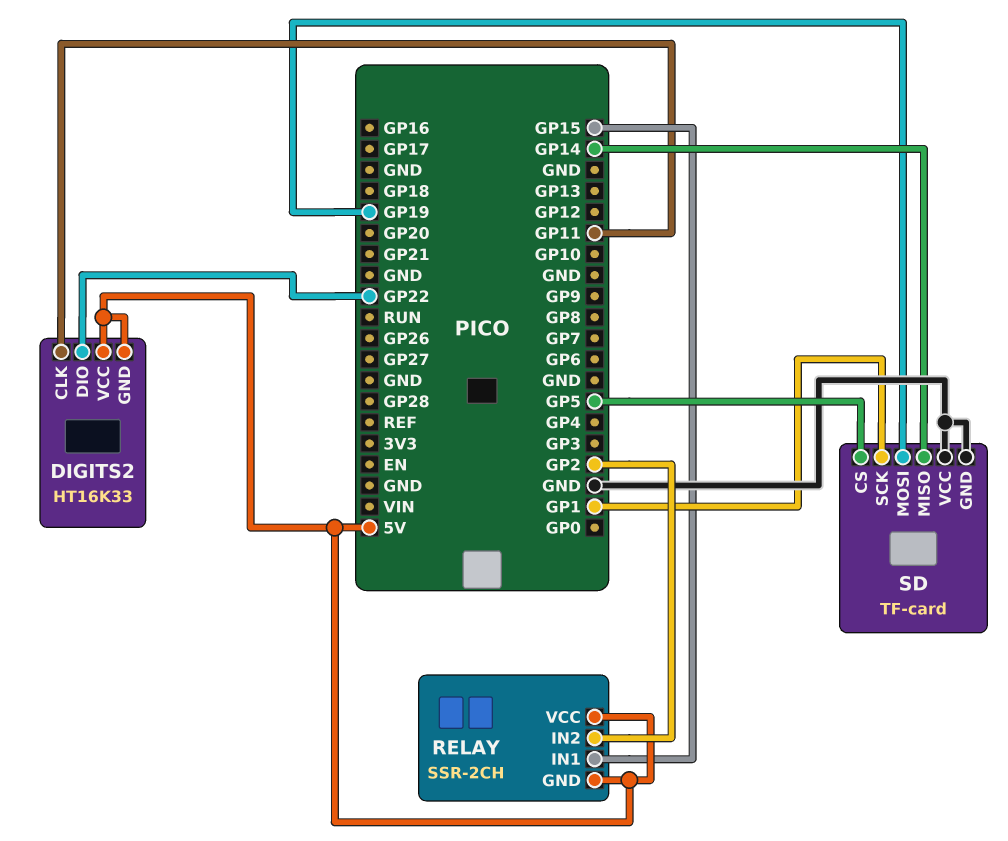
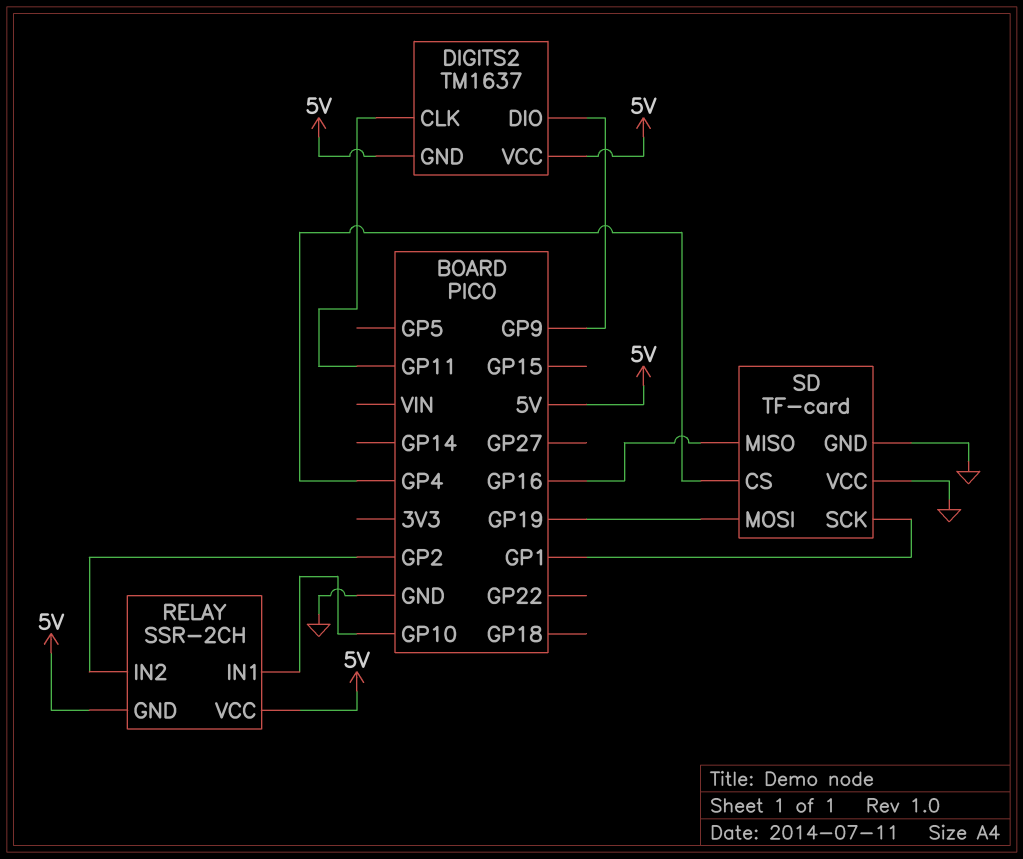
DIGITS2: HT16K33 -> TM1637
DIGITS2 pin DIO: GP22 -> GP9
RELAY pin IN1: GP15 -> GP10
SD pin CS: GP5 -> GP4
SD pin MISO: GP14 -> GP16

